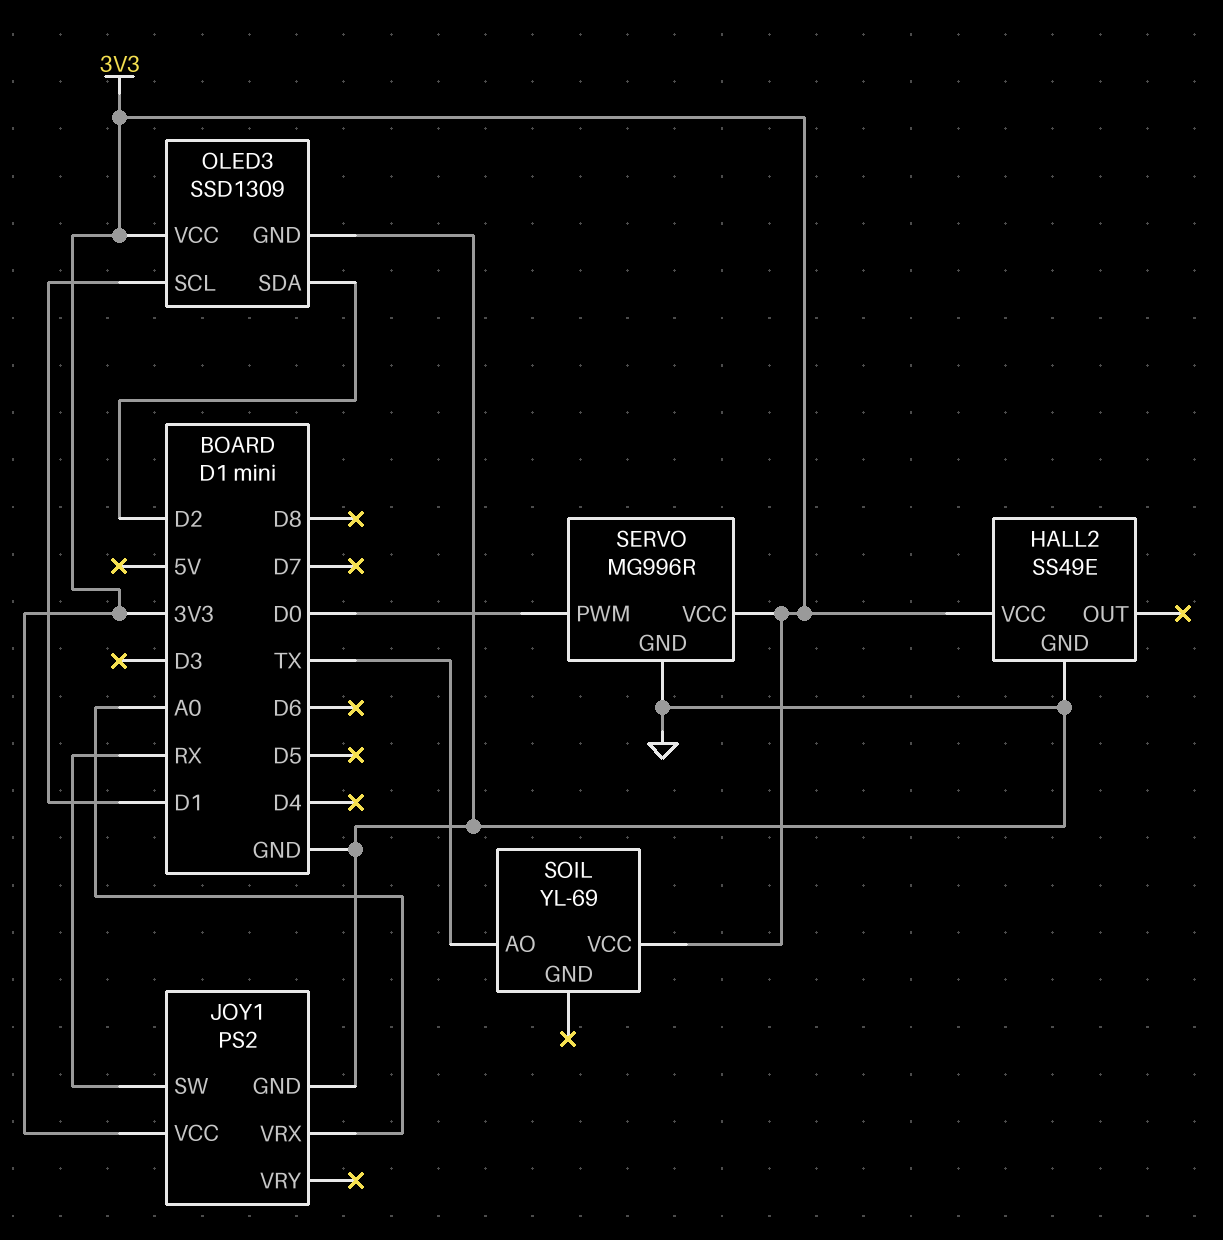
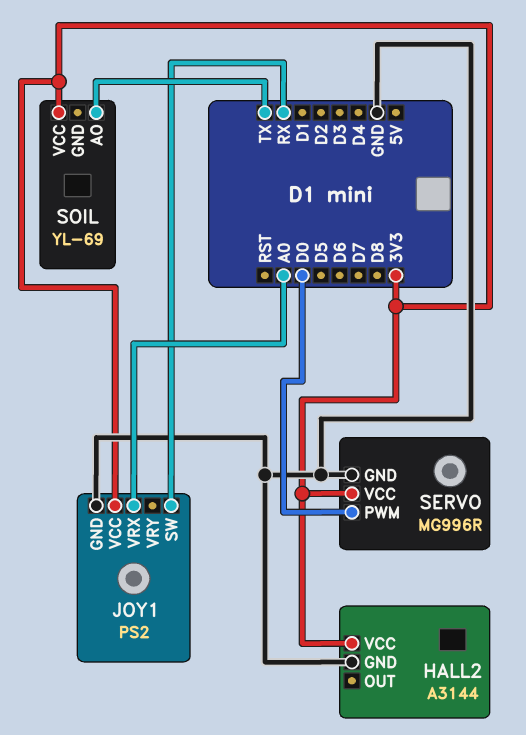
HALL2: SS49E -> A3144
OLED3: SSD1309 -> none
OLED3 pin GND: GND -> none
OLED3 pin SCL: D1 -> none
OLED3 pin SDA: D2 -> none
OLED3 pin VCC: 3V3 -> none

